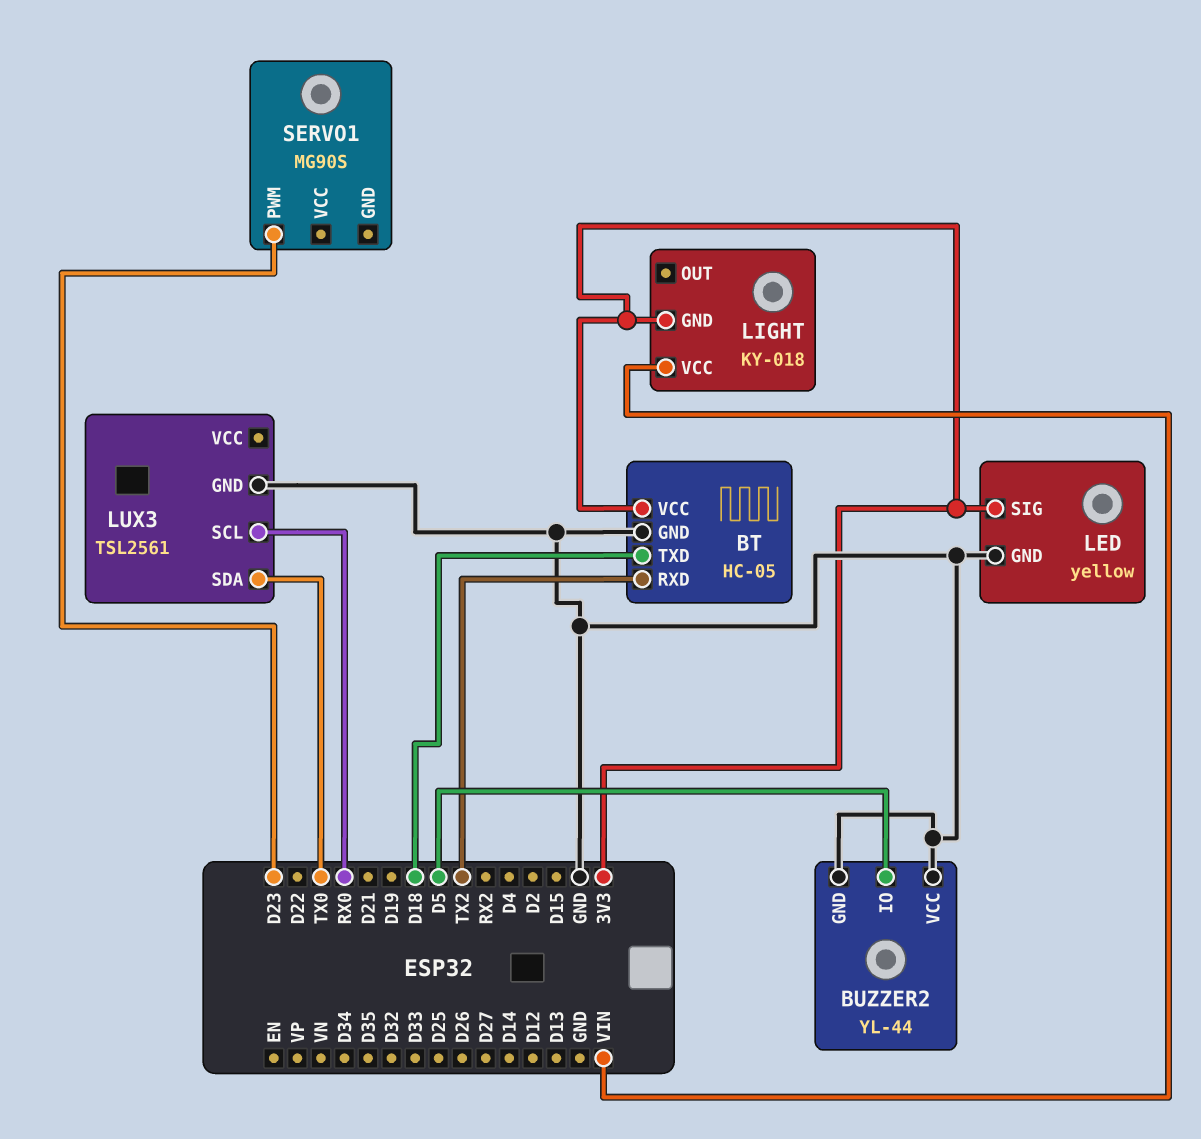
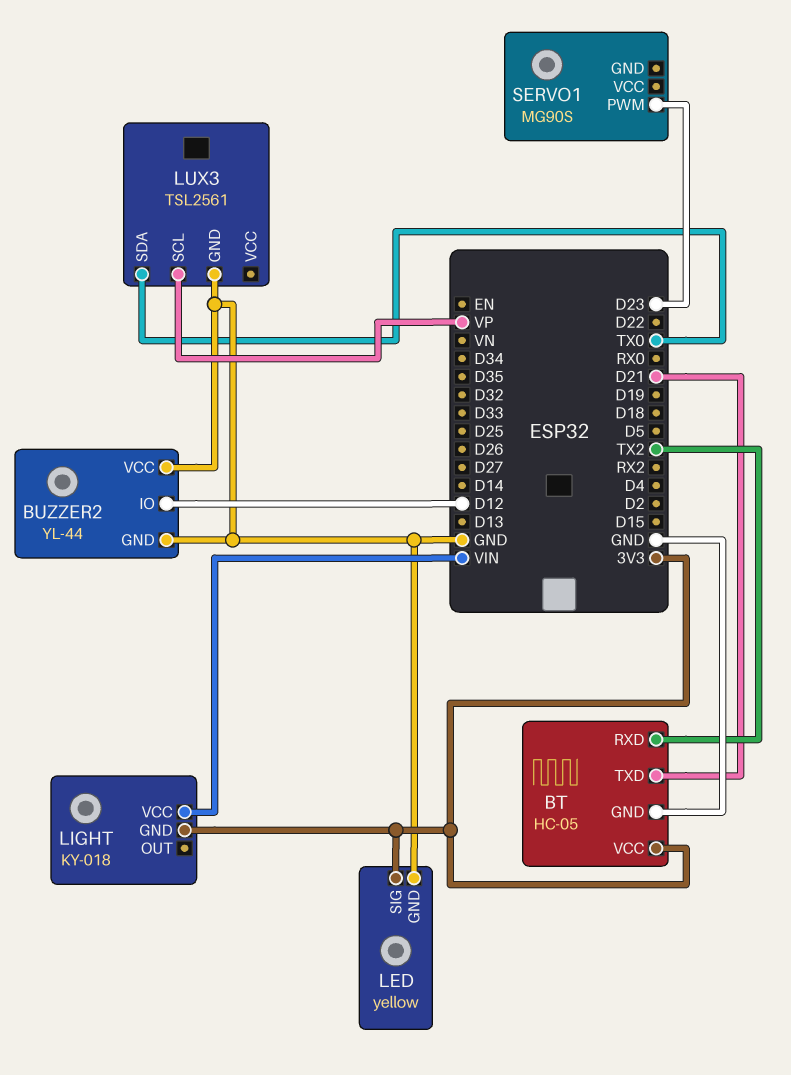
BT pin TXD: D18 -> D21
BUZZER2 pin IO: D5 -> D12
LUX3 pin SCL: RX0 -> VP

